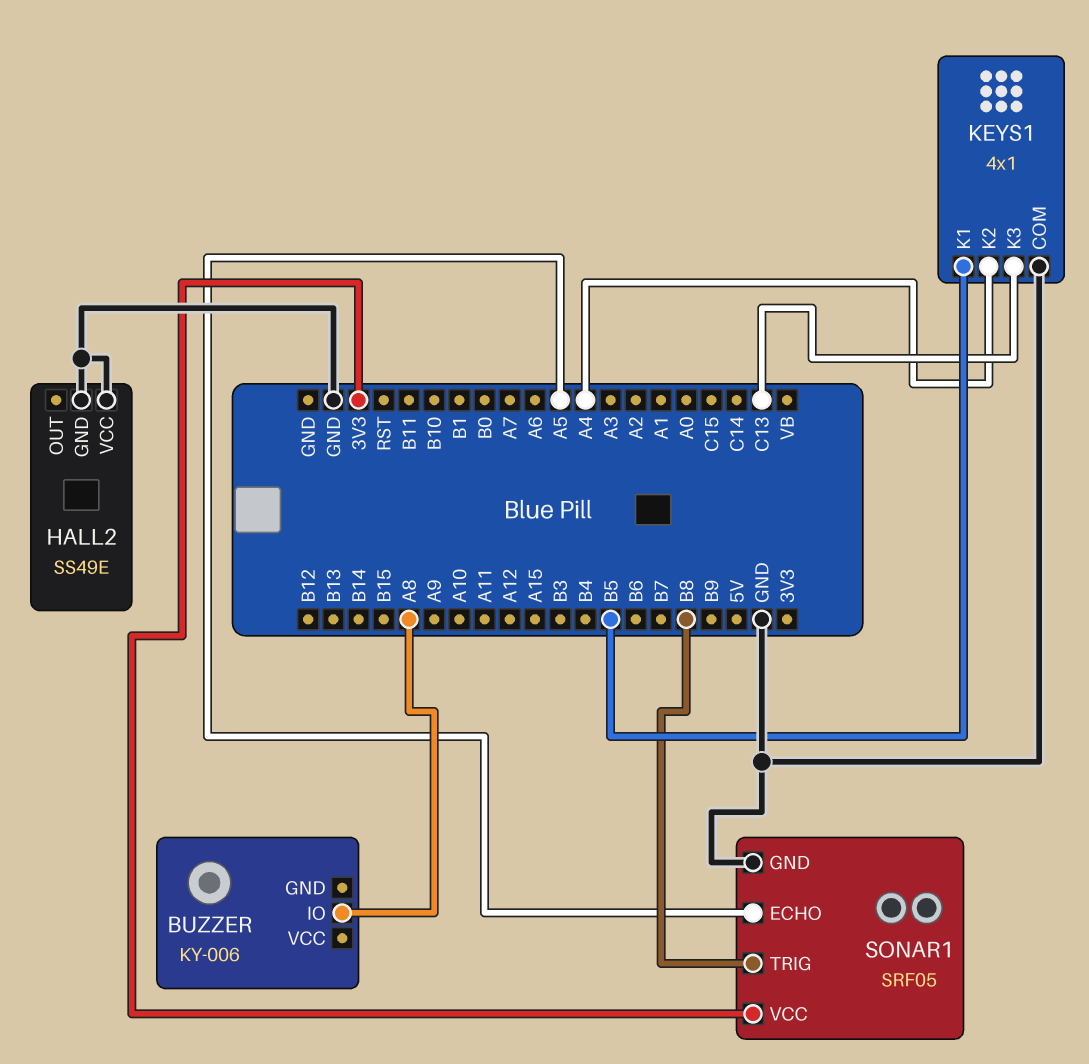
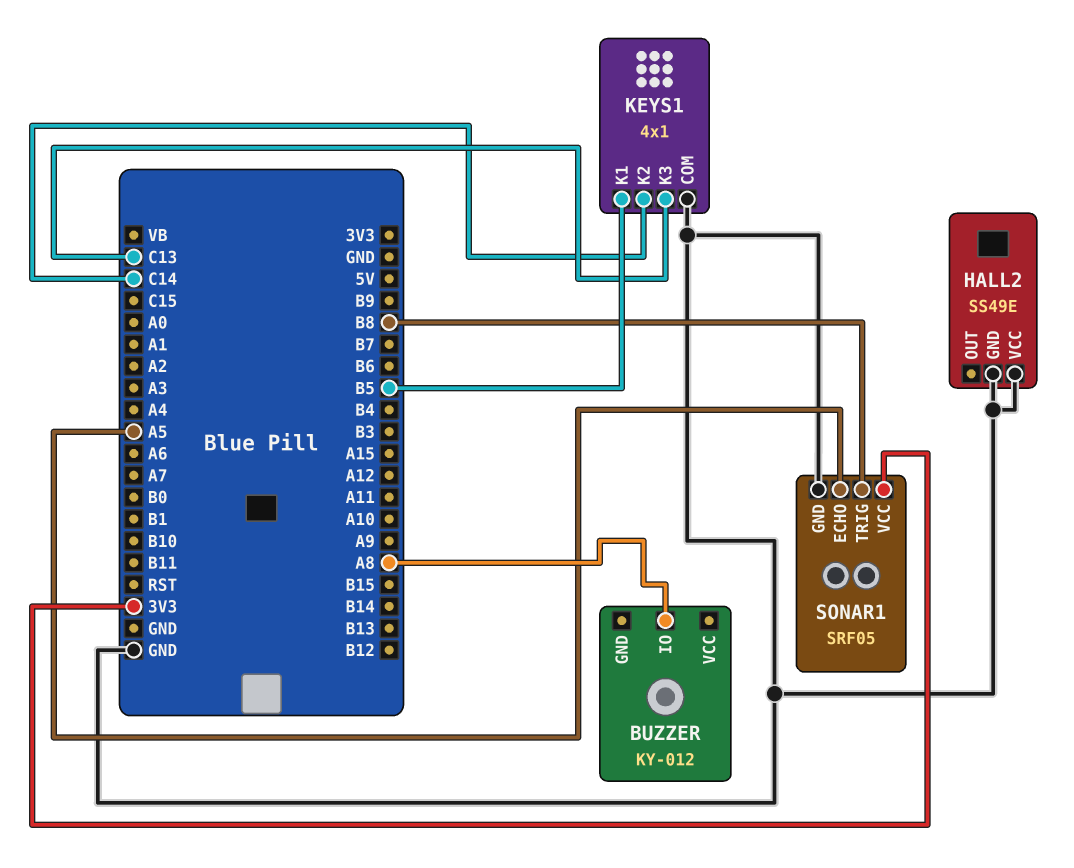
BUZZER: KY-006 -> KY-012
KEYS1 pin K2: A4 -> C14

